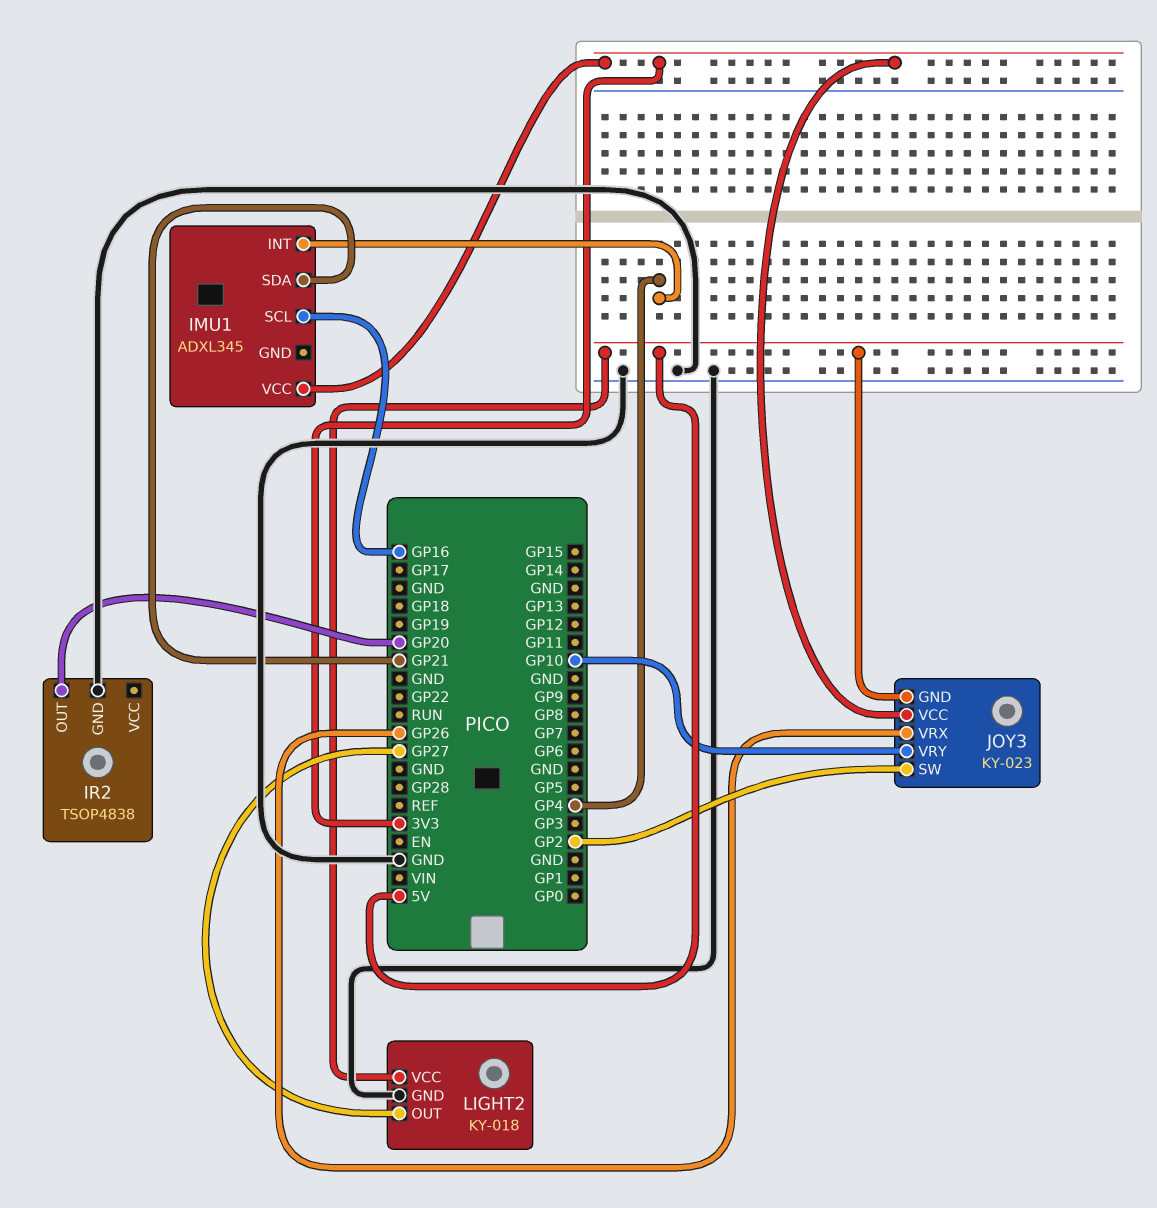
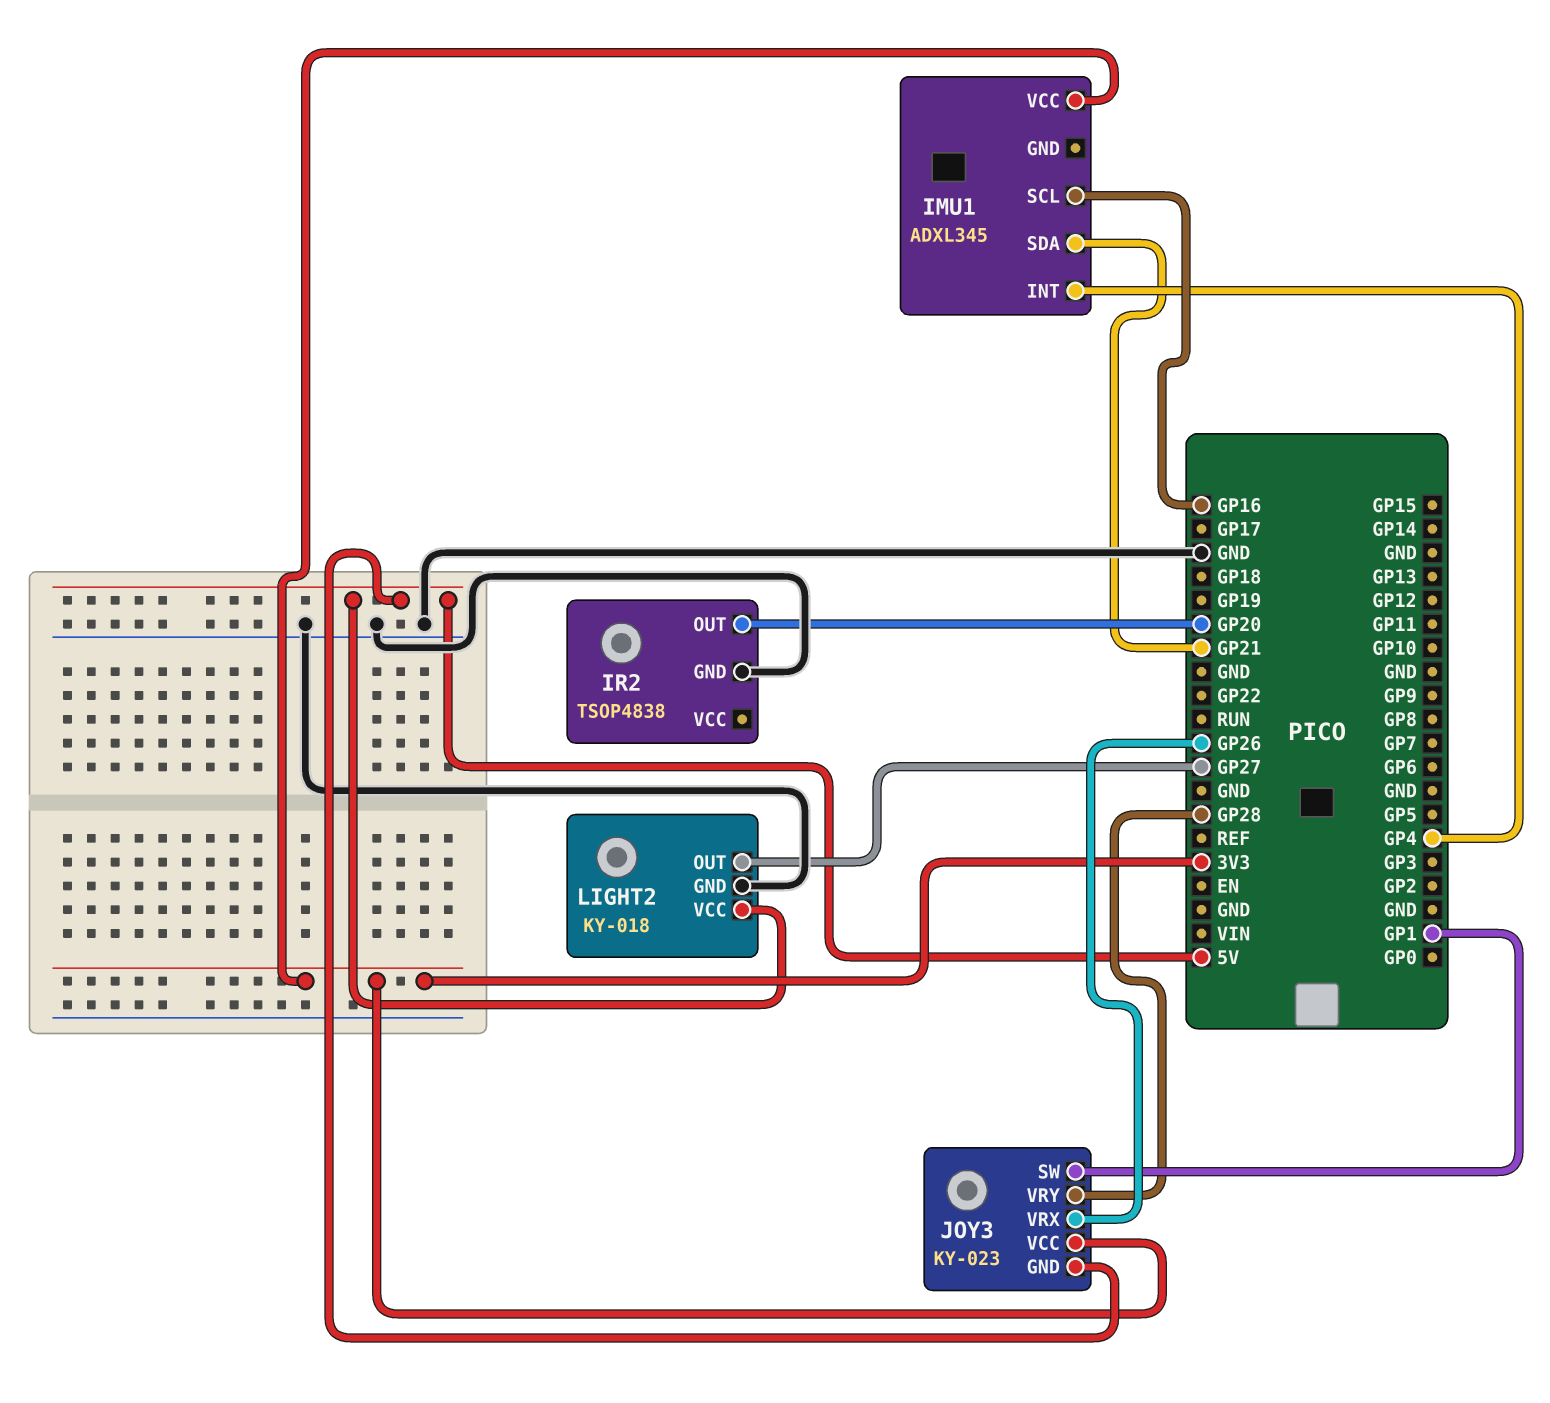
JOY3 pin SW: GP2 -> GP1
JOY3 pin VRY: GP10 -> GP28

